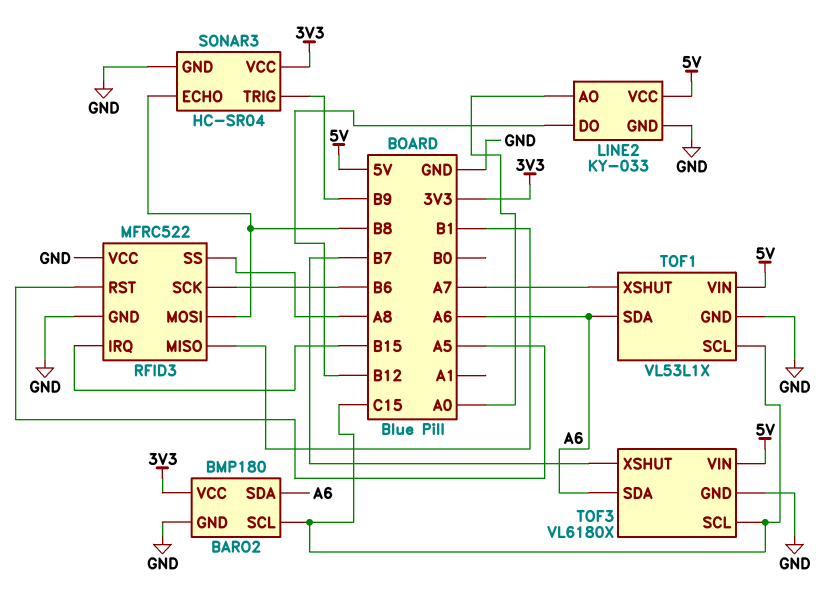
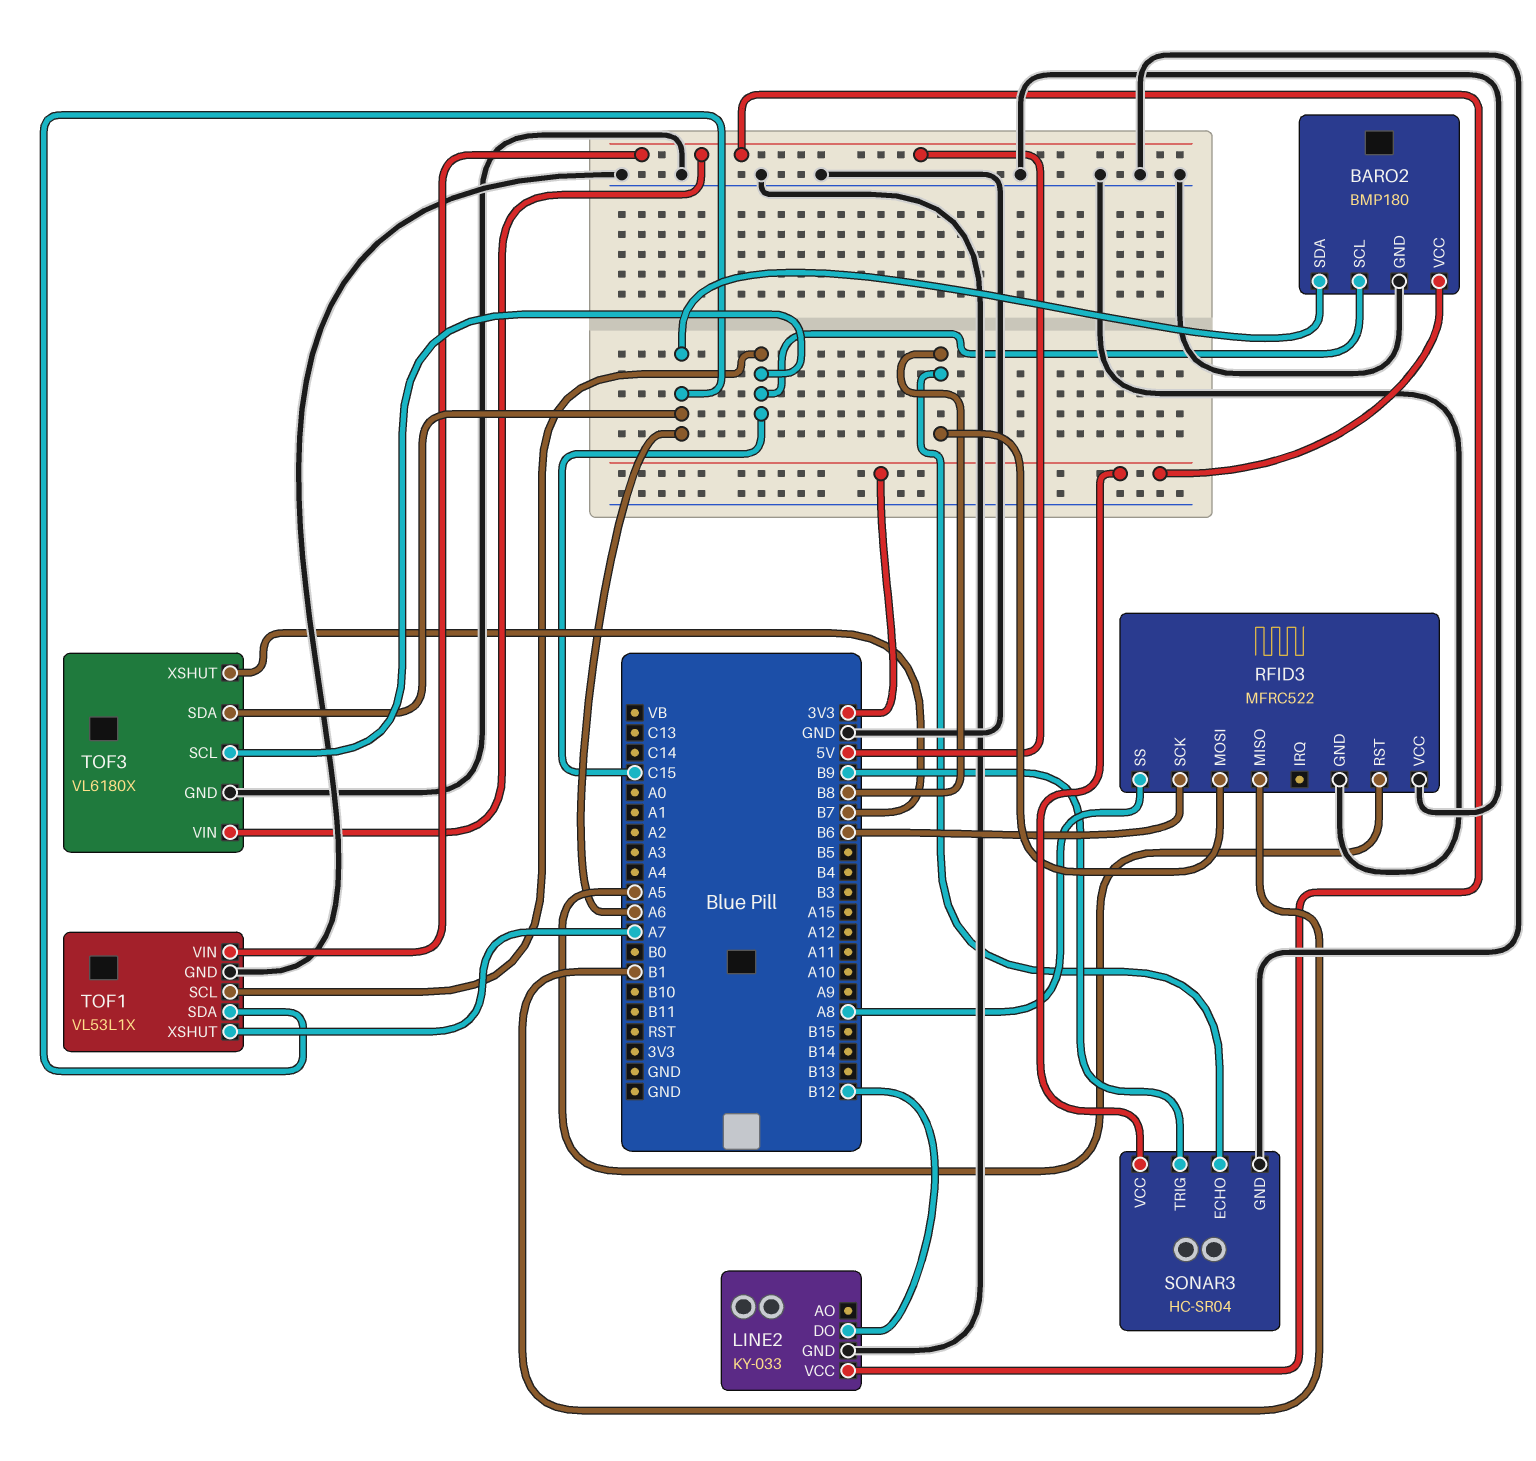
LINE2 pin AO: A0 -> none
RFID3 pin IRQ: B15 -> none

